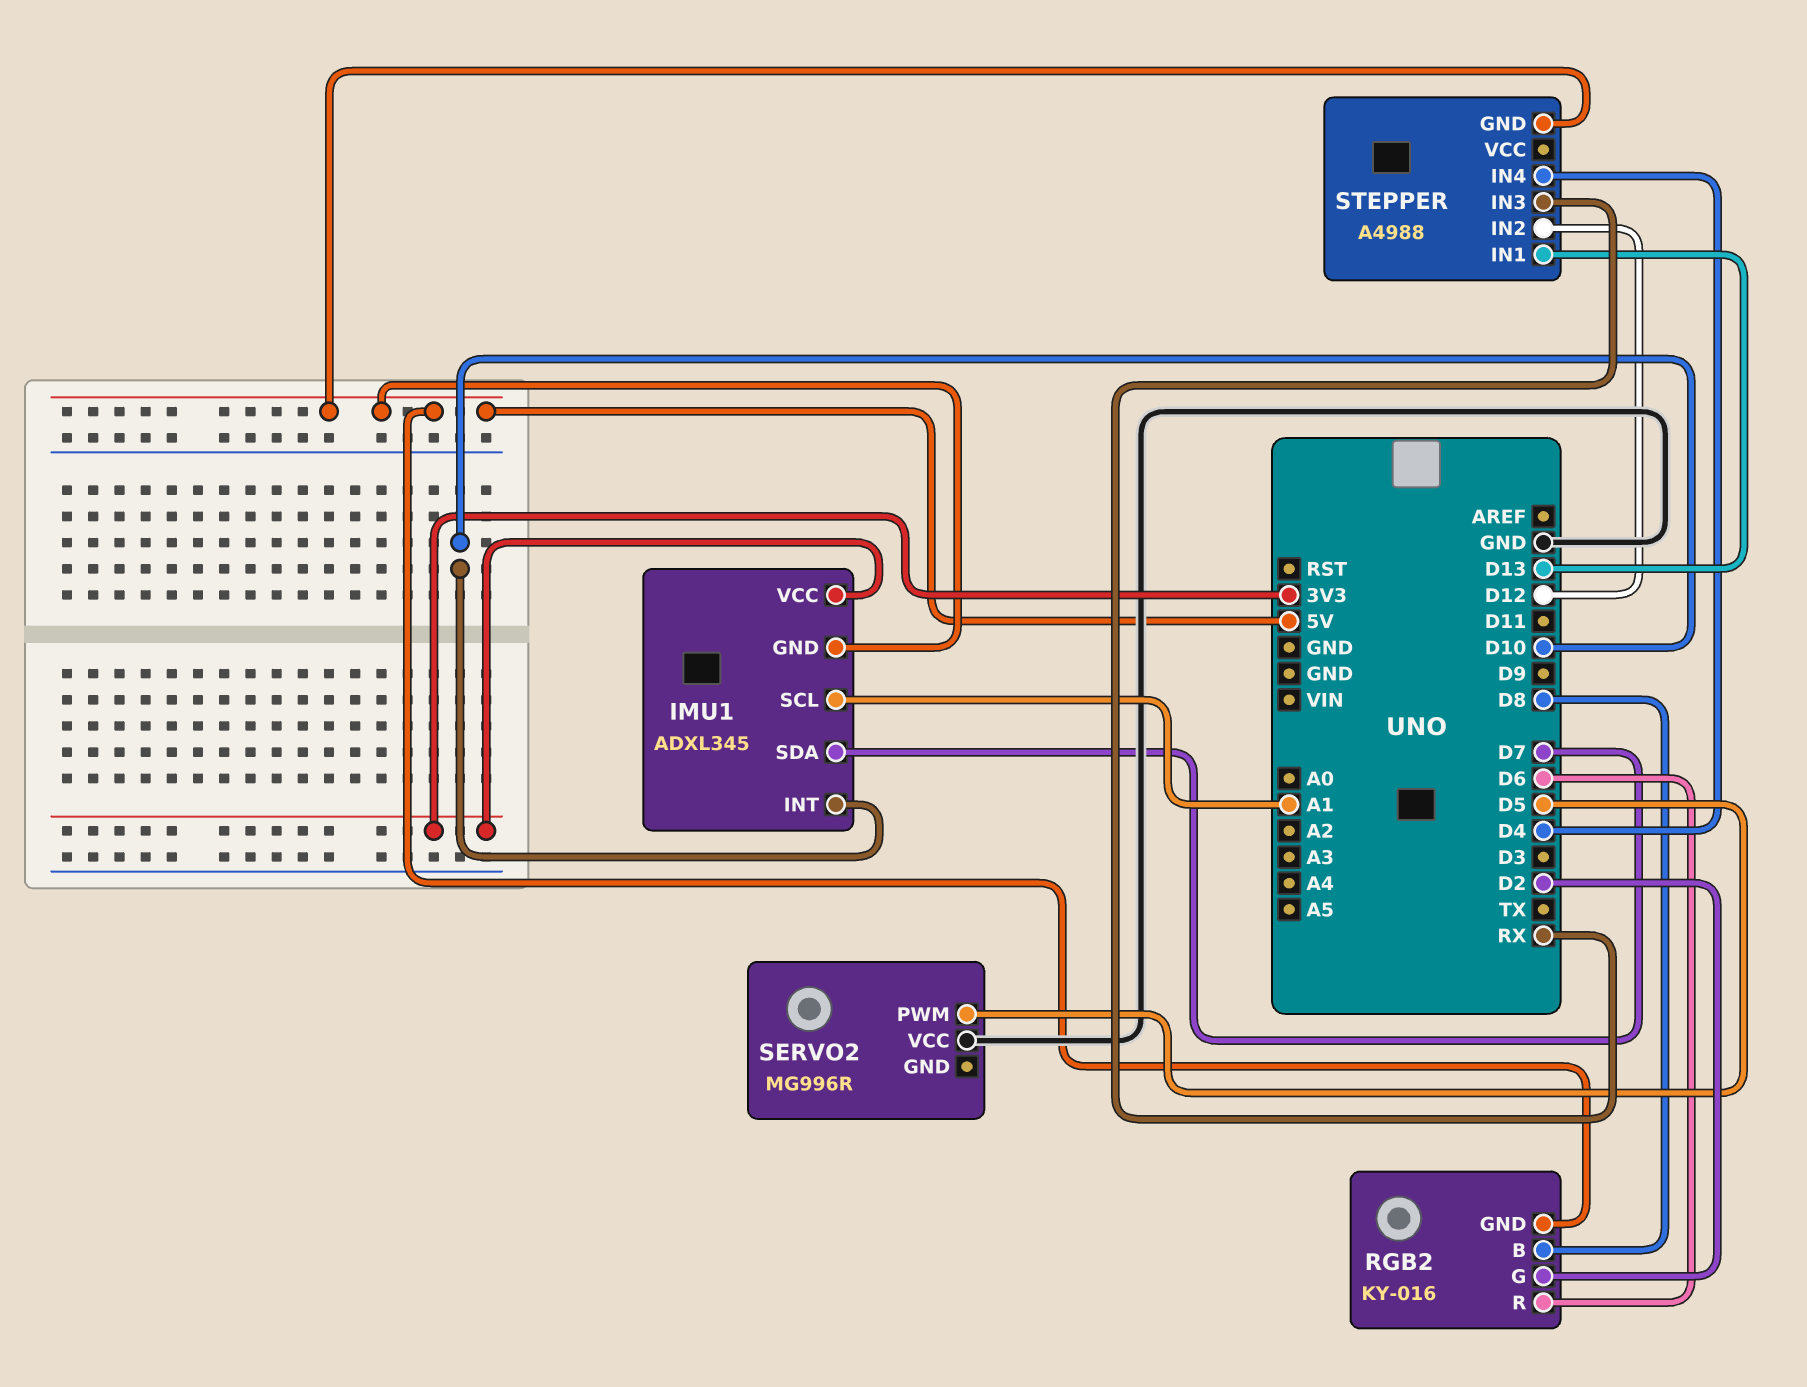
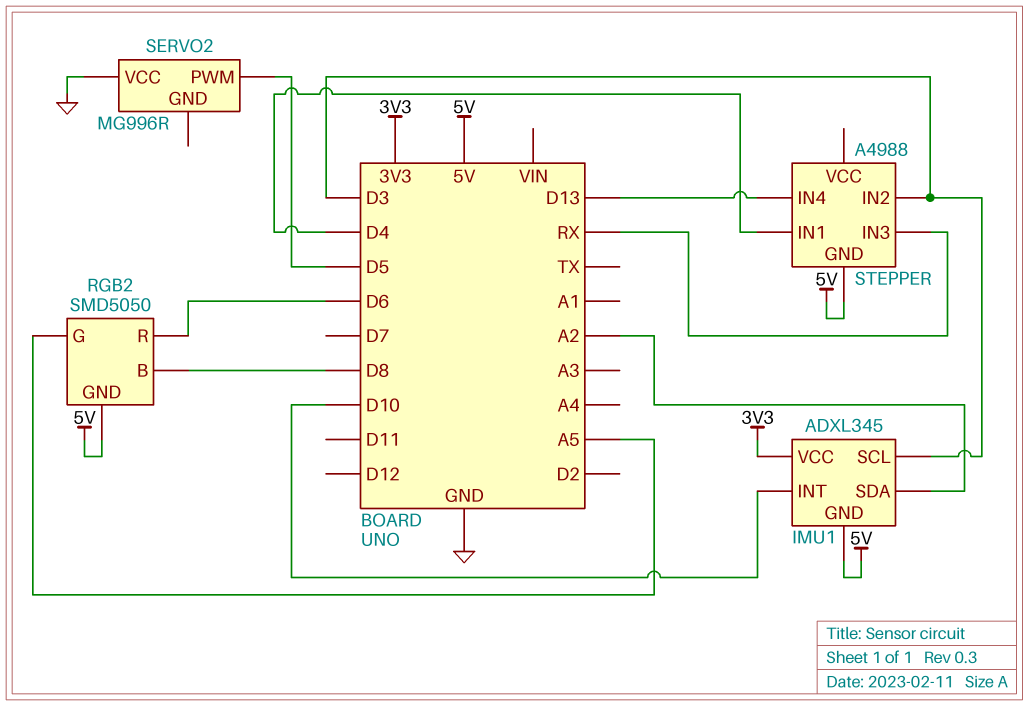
IMU1 pin SCL: A1 -> D3
IMU1 pin SDA: D7 -> A2
RGB2: KY-016 -> SMD5050
RGB2 pin G: D2 -> A5
STEPPER pin IN1: D13 -> D4
STEPPER pin IN2: D12 -> D3
STEPPER pin IN4: D4 -> D13

